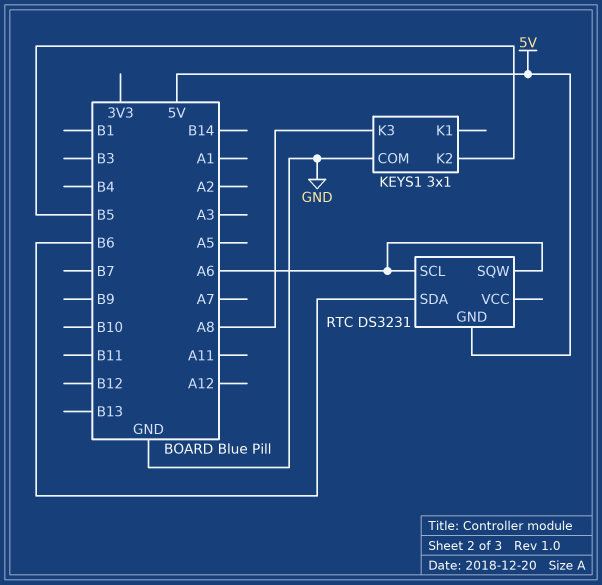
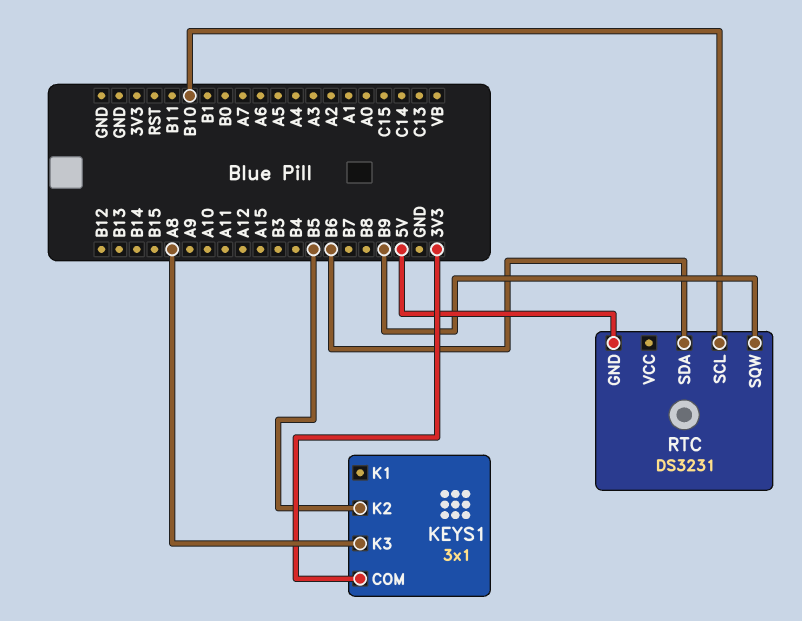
KEYS1 pin COM: GND -> 3V3
RTC pin SCL: A6 -> B10
RTC pin SQW: A6 -> B9

